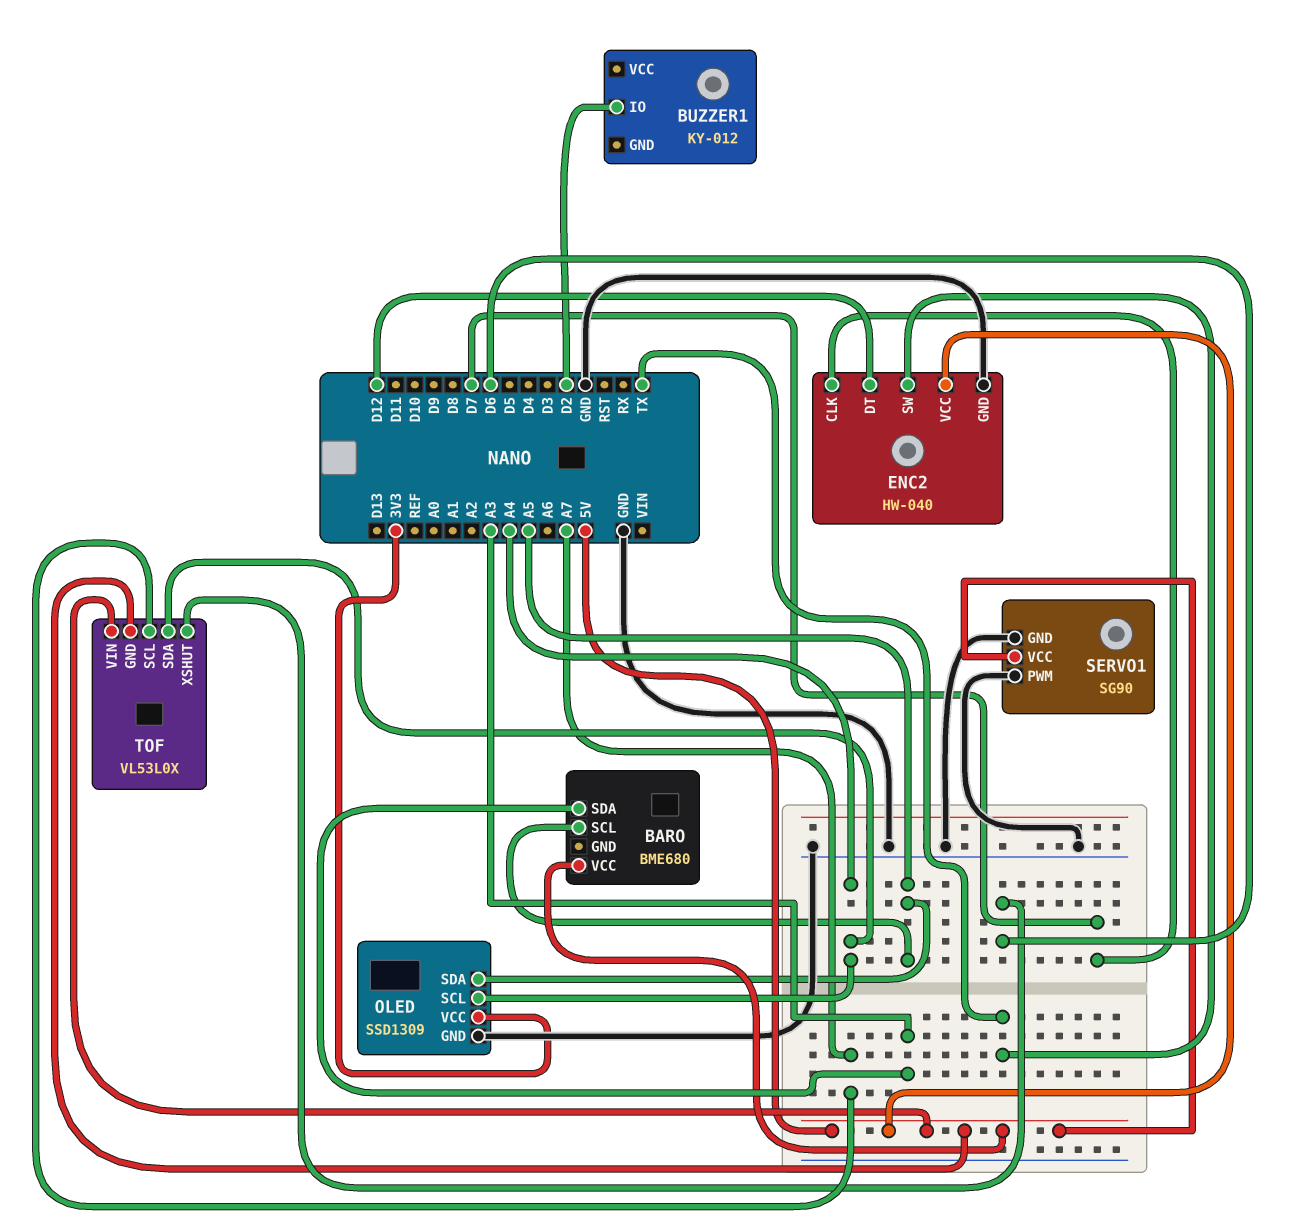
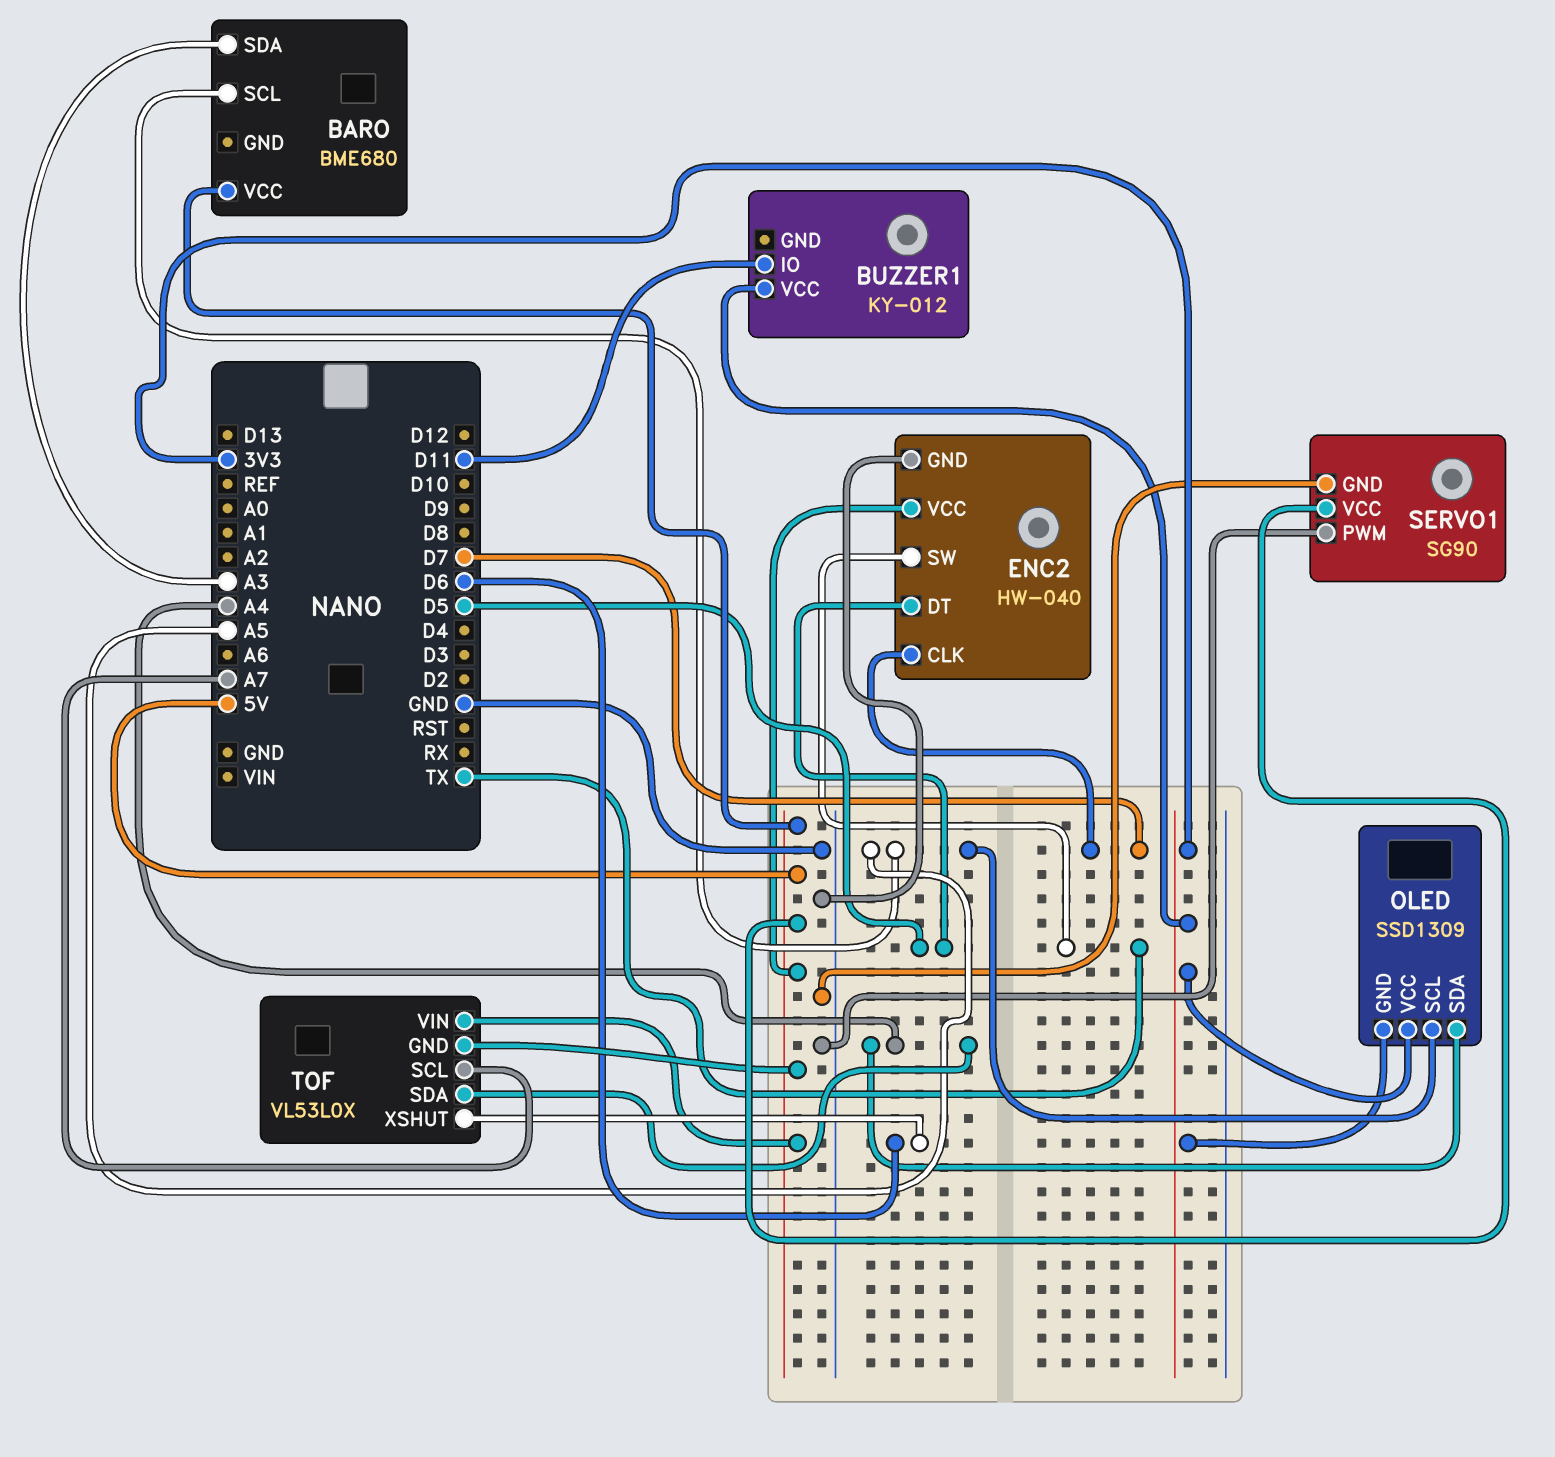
BUZZER1 pin IO: D2 -> D11
BUZZER1 pin VCC: none -> 3V3
ENC2 pin DT: D12 -> D5
OLED pin GND: GND -> 3V3
OLED pin SCL: A4 -> A5
OLED pin SDA: A5 -> A4

